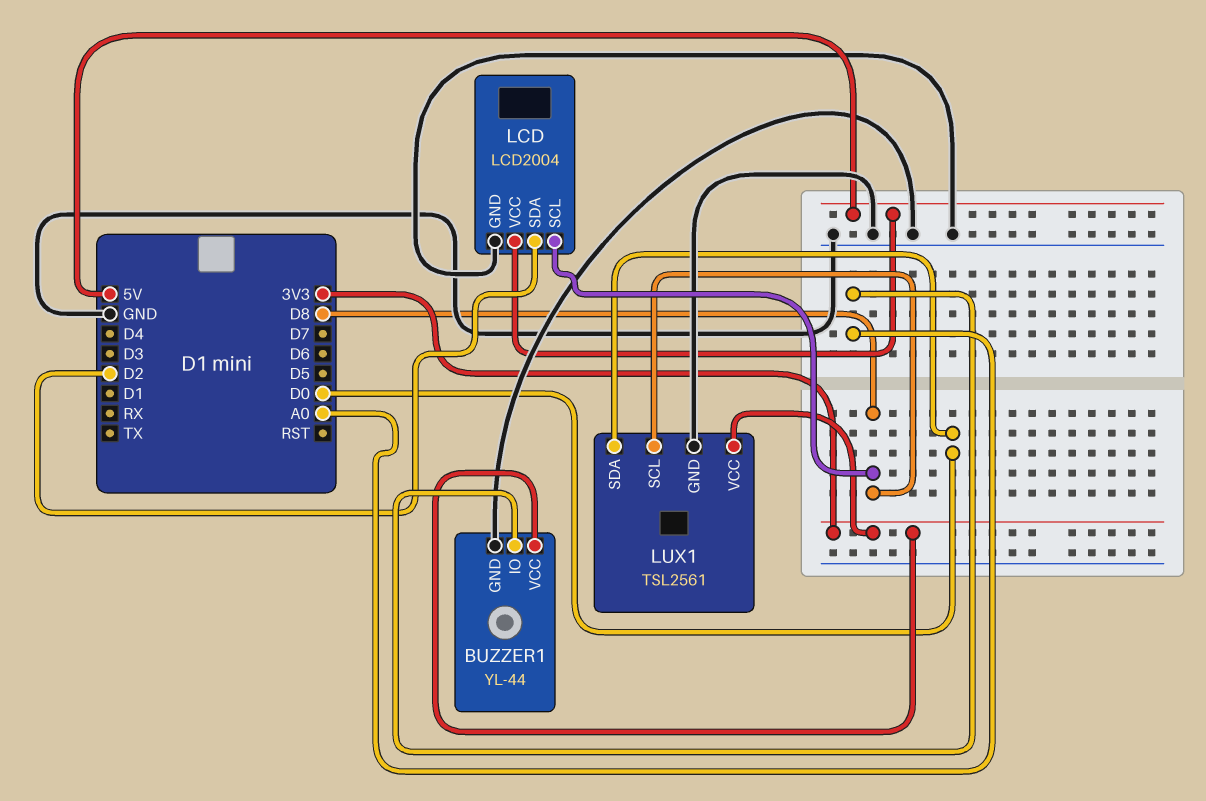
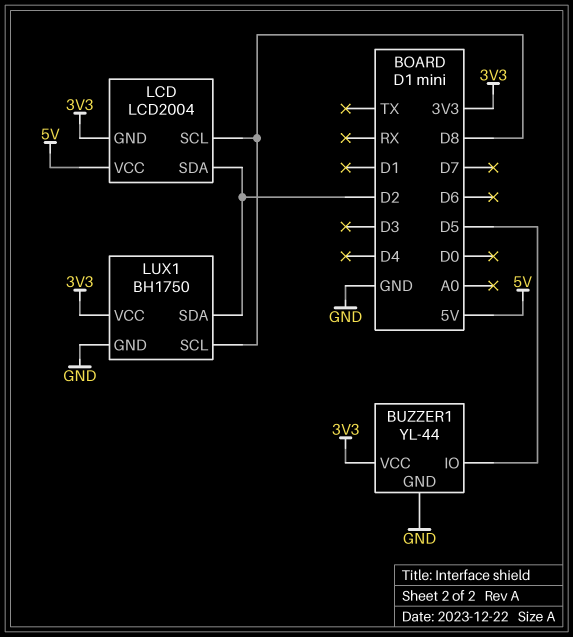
BUZZER1 pin IO: A0 -> D5
LCD pin GND: GND -> 3V3
LUX1: TSL2561 -> BH1750
LUX1 pin SDA: D0 -> D2

